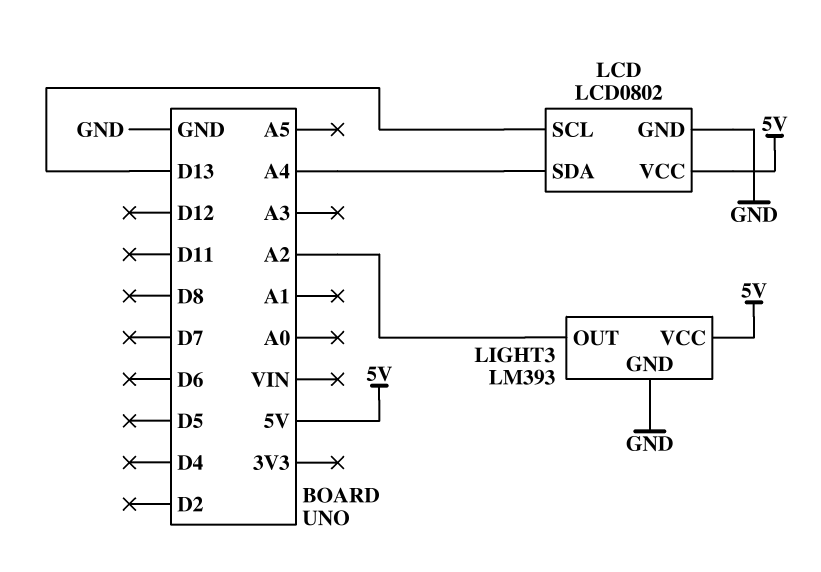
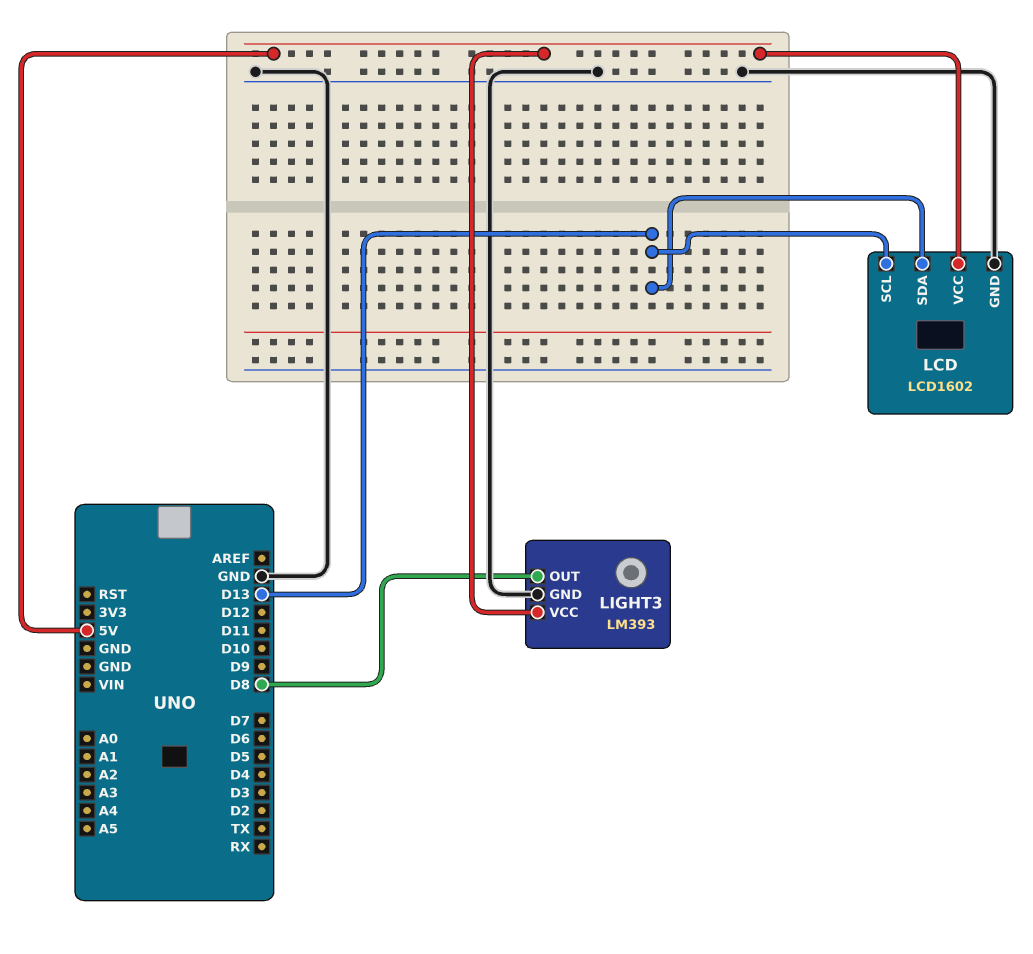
LCD: LCD0802 -> LCD1602
LCD pin SDA: A4 -> D13
LIGHT3 pin OUT: A2 -> D8

